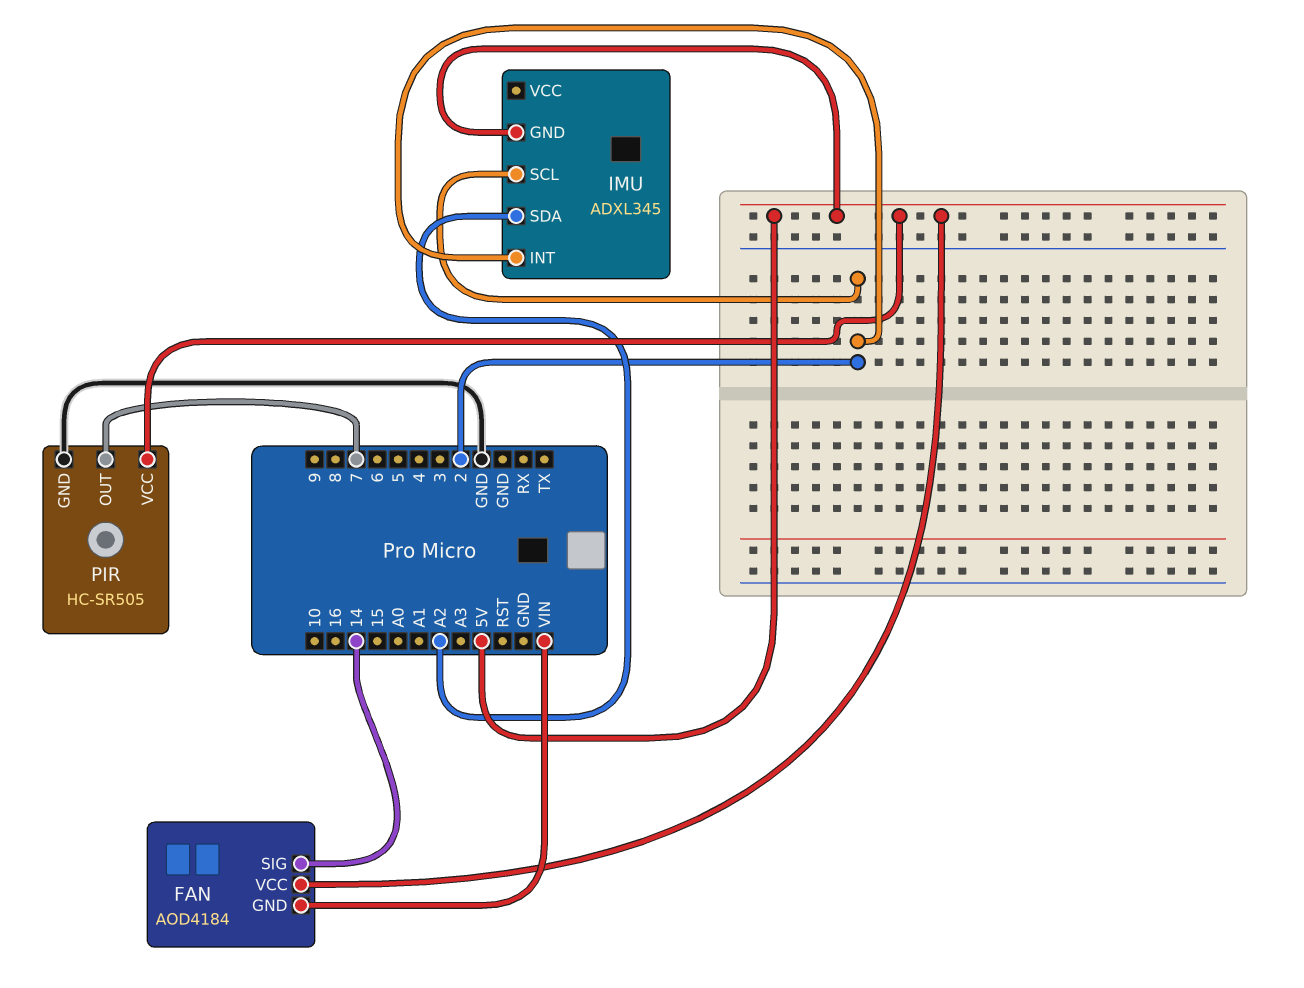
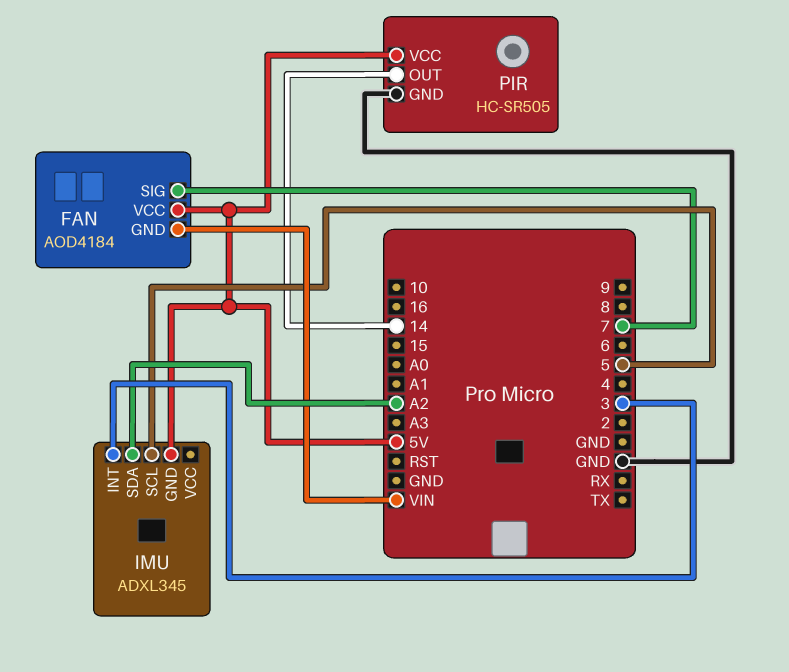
FAN pin SIG: 14 -> 7
IMU pin INT: 2 -> 3
IMU pin SCL: 2 -> 5
PIR pin OUT: 7 -> 14

